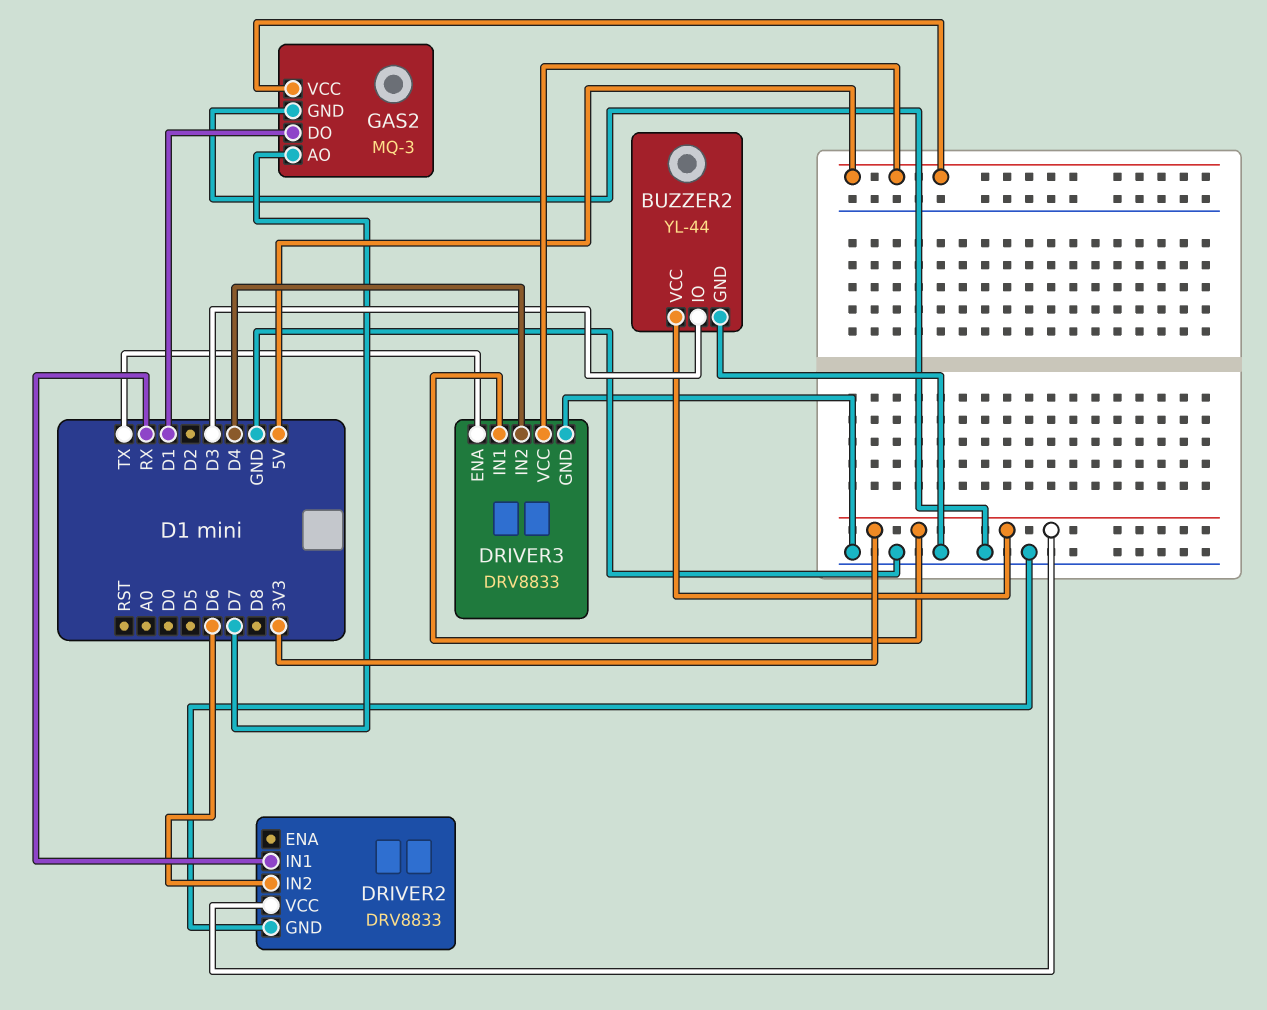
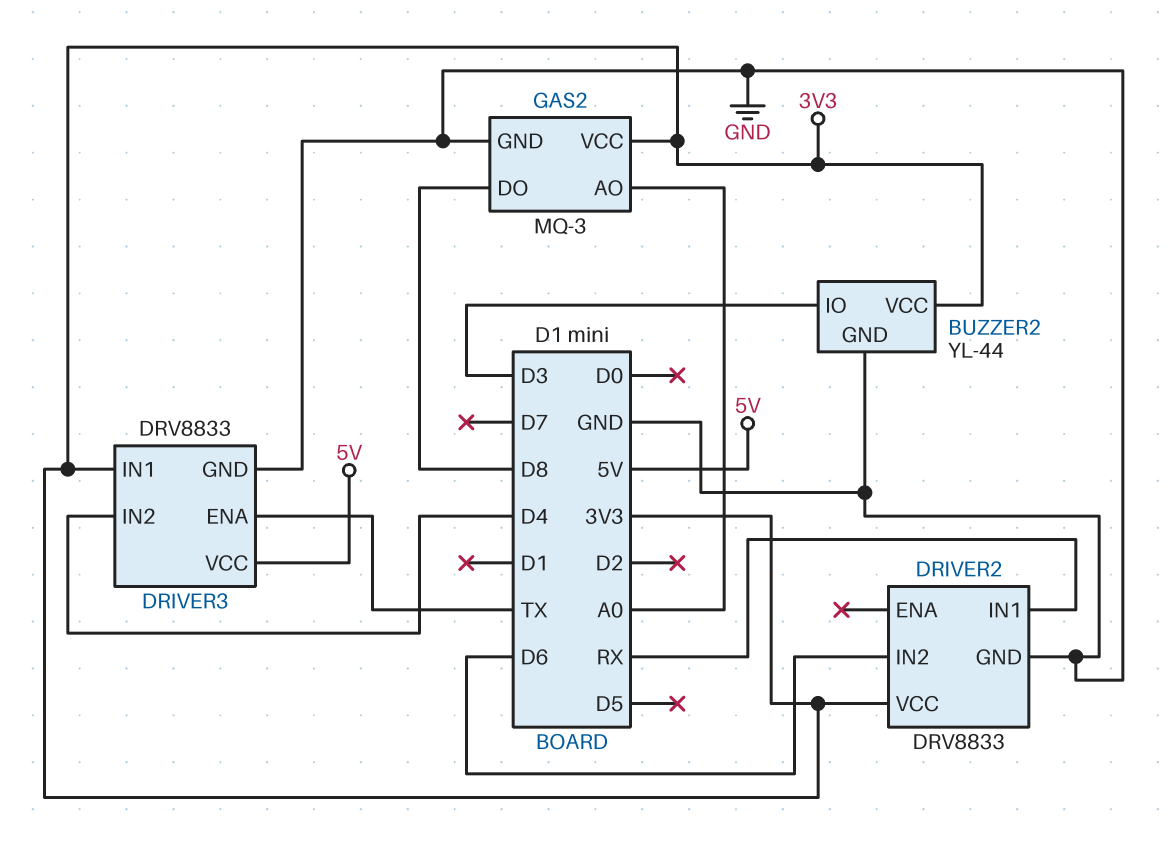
GAS2 pin AO: D7 -> A0
GAS2 pin DO: D1 -> D8
GAS2 pin VCC: 5V -> 3V3

